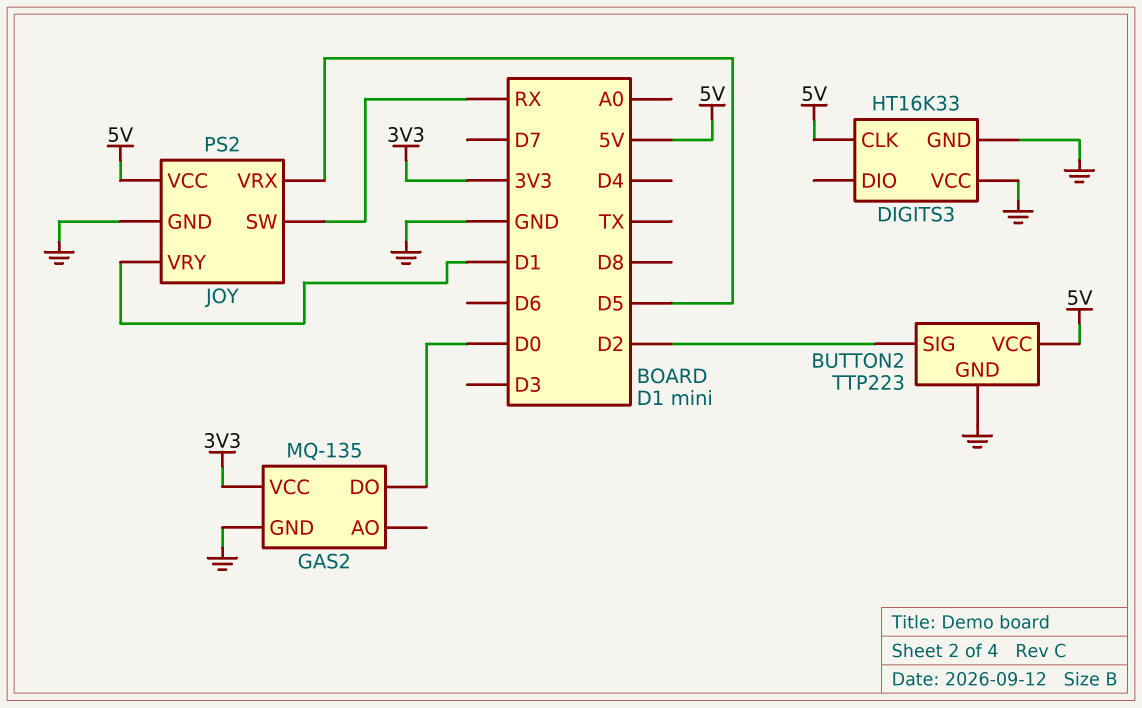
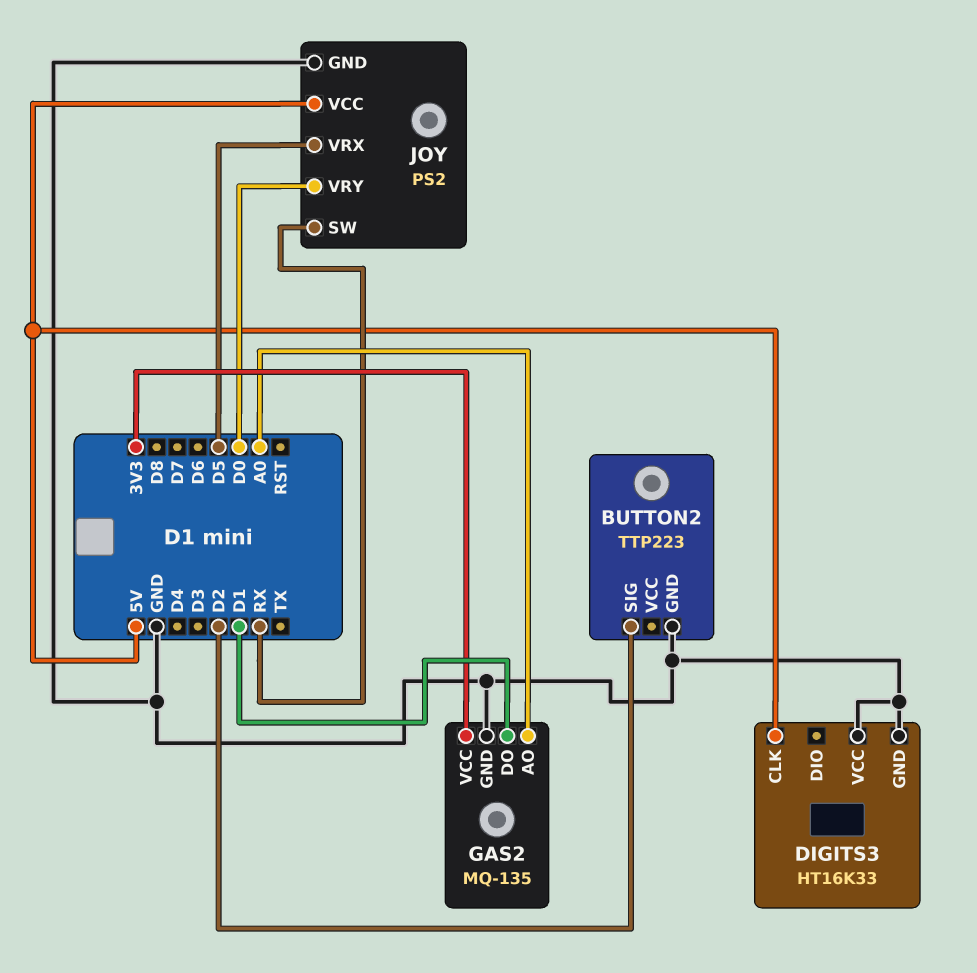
BUTTON2 pin VCC: 5V -> none
GAS2 pin AO: none -> A0
GAS2 pin DO: D0 -> D1
JOY pin VRY: D1 -> D0

